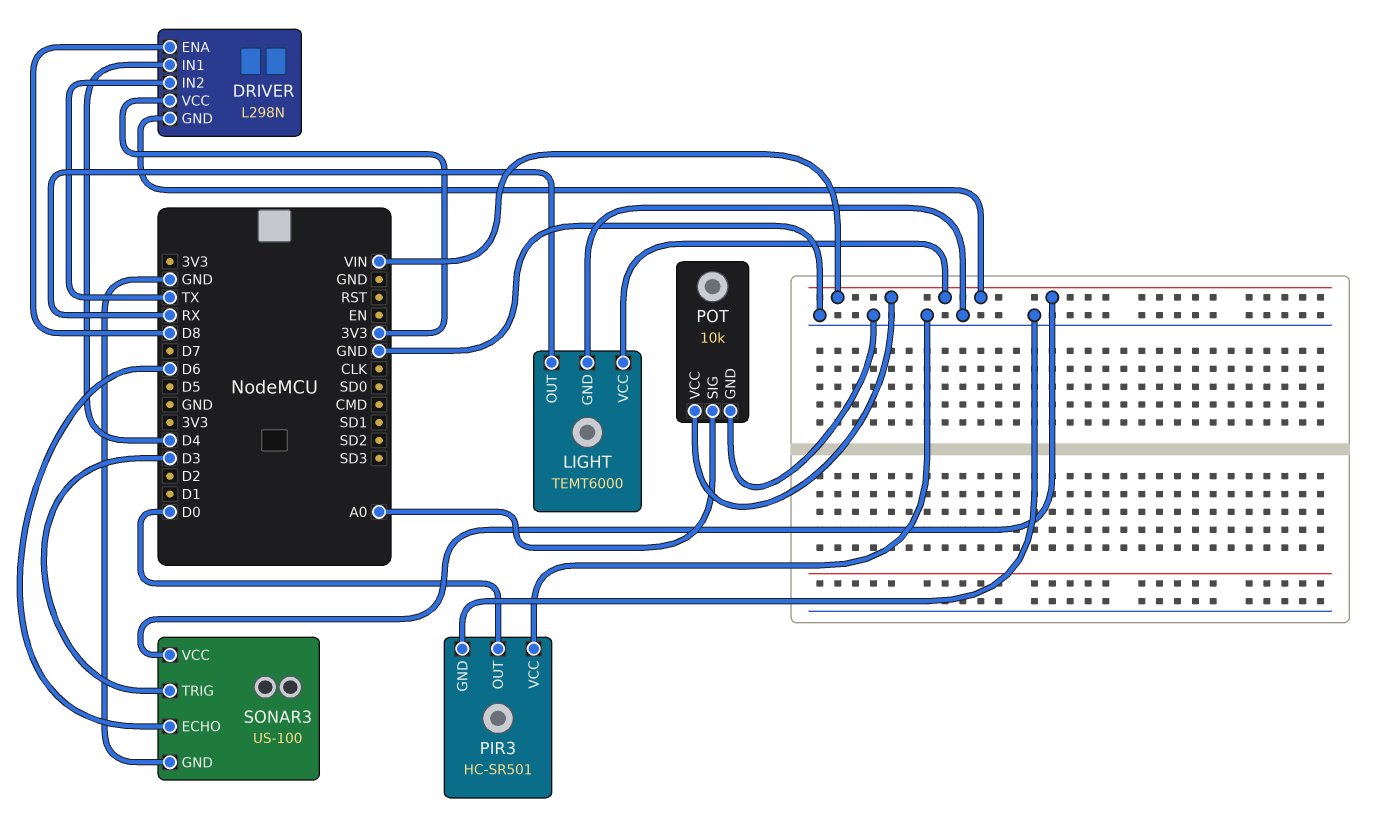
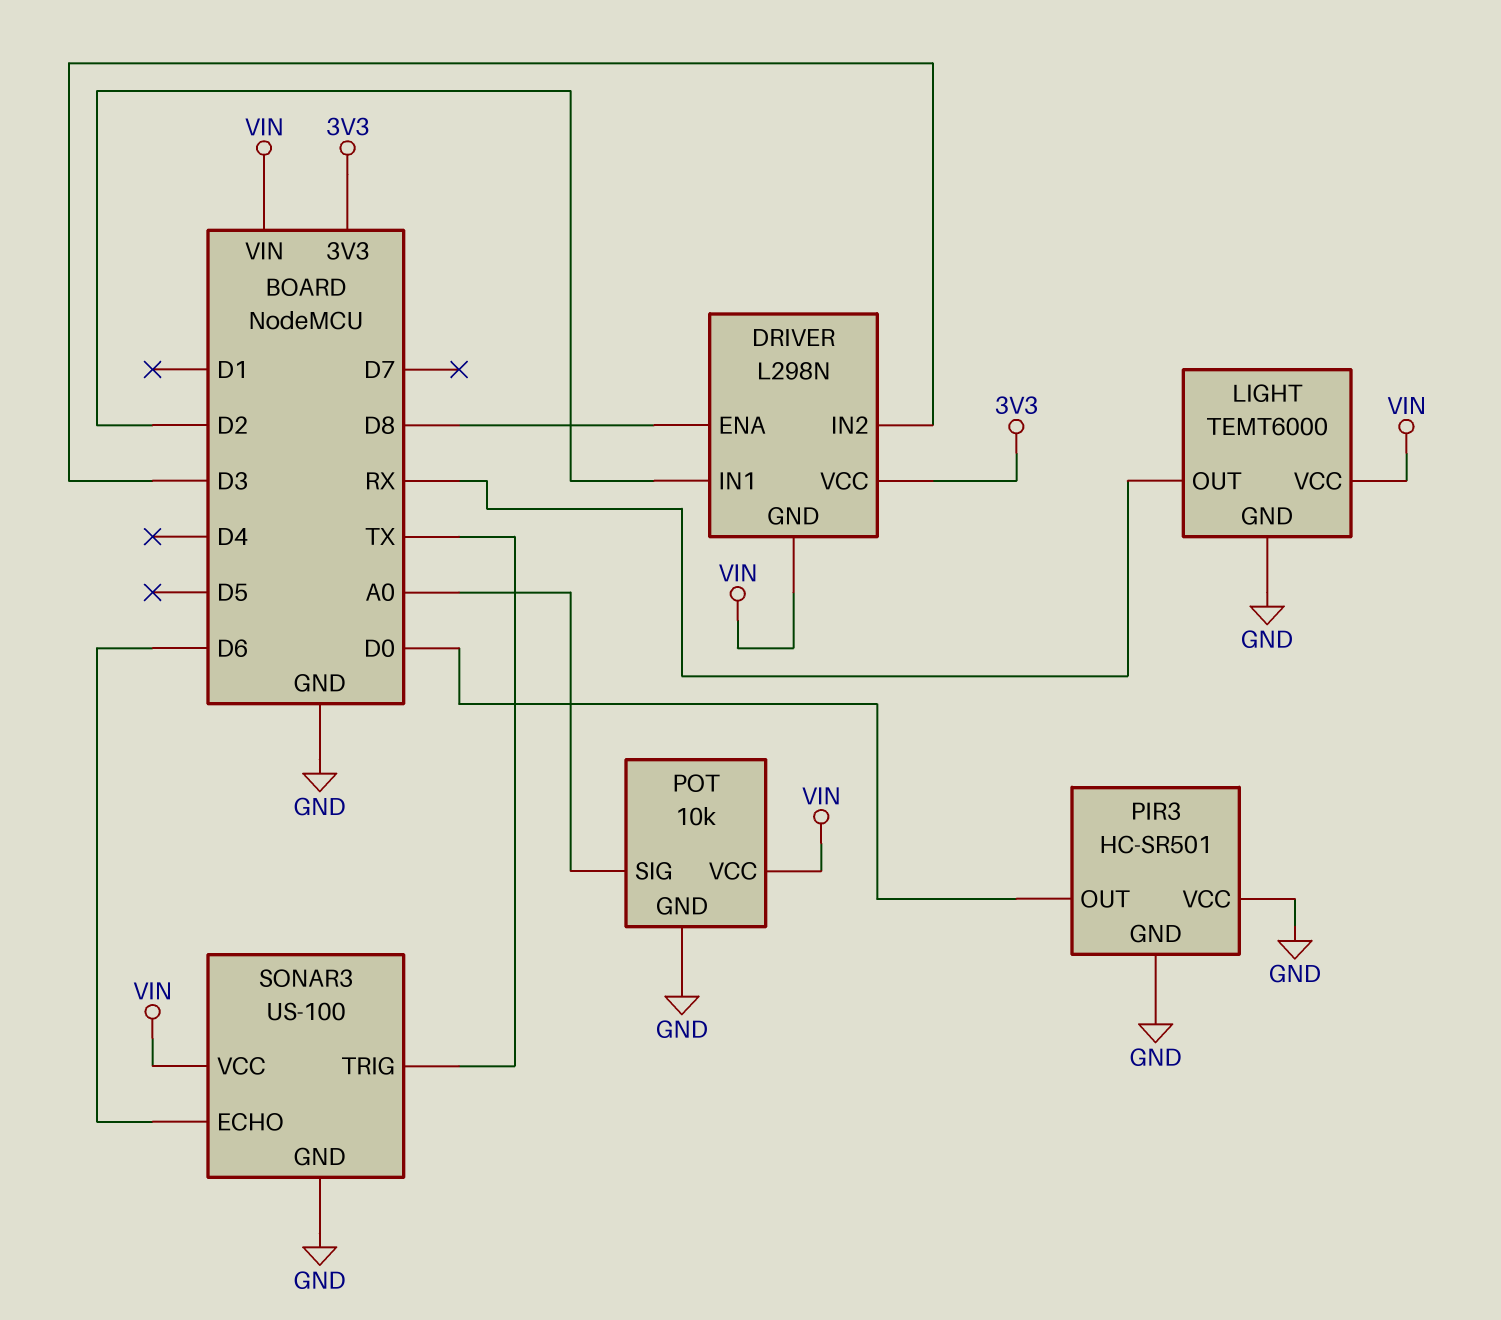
DRIVER pin IN1: D4 -> D2
DRIVER pin IN2: TX -> D3
SONAR3 pin TRIG: D3 -> TX

